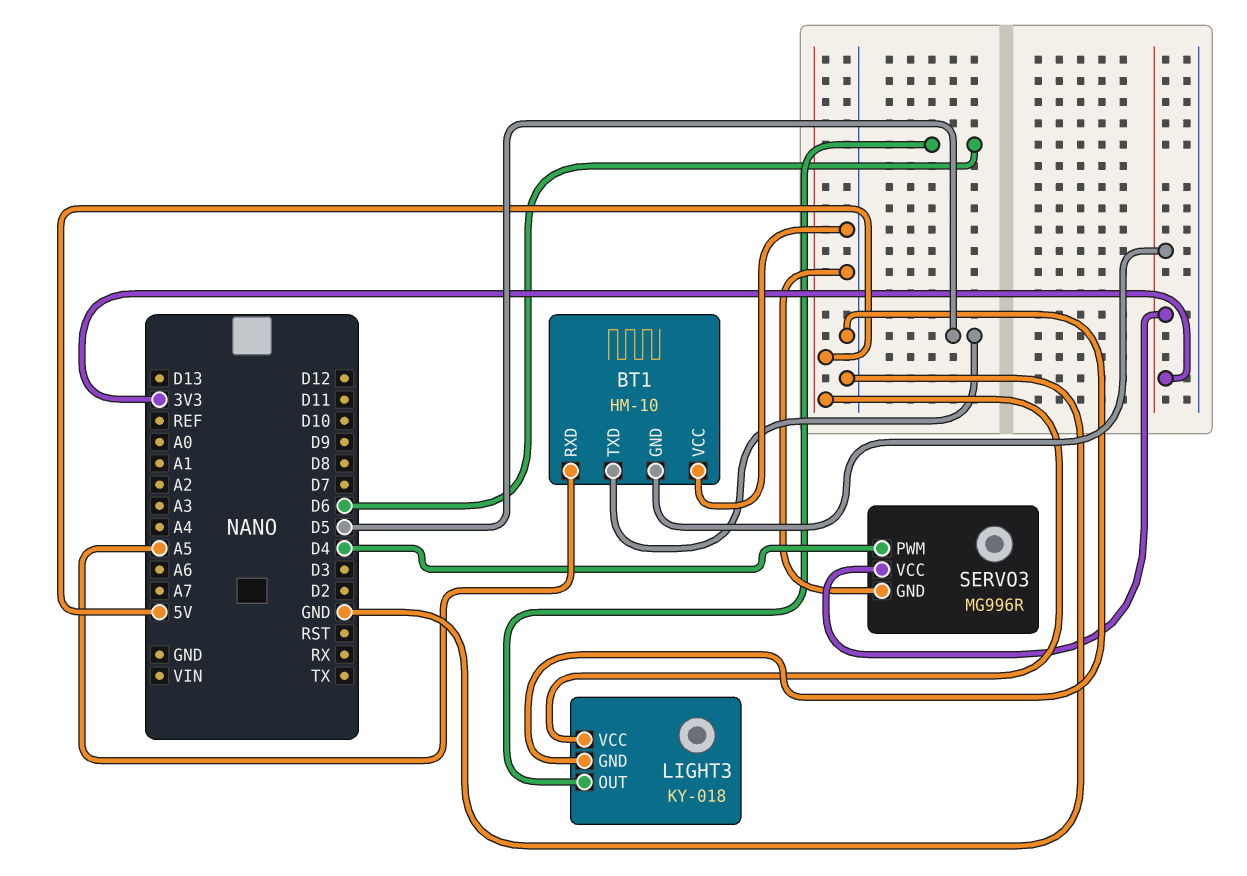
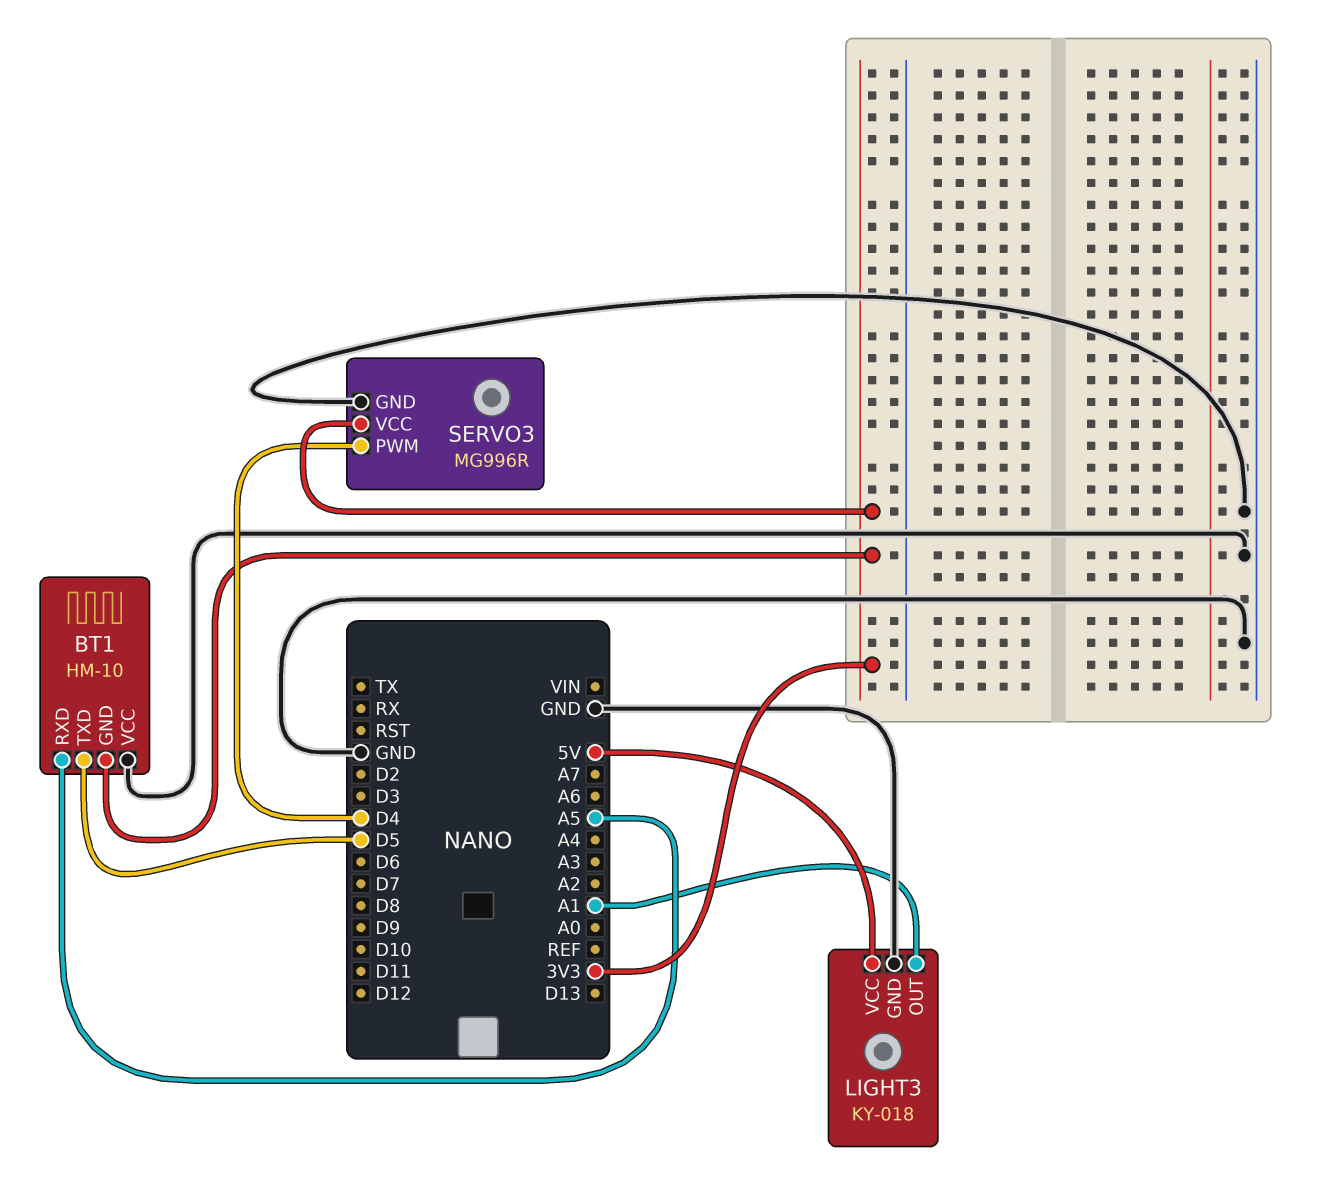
LIGHT3 pin OUT: D6 -> A1

